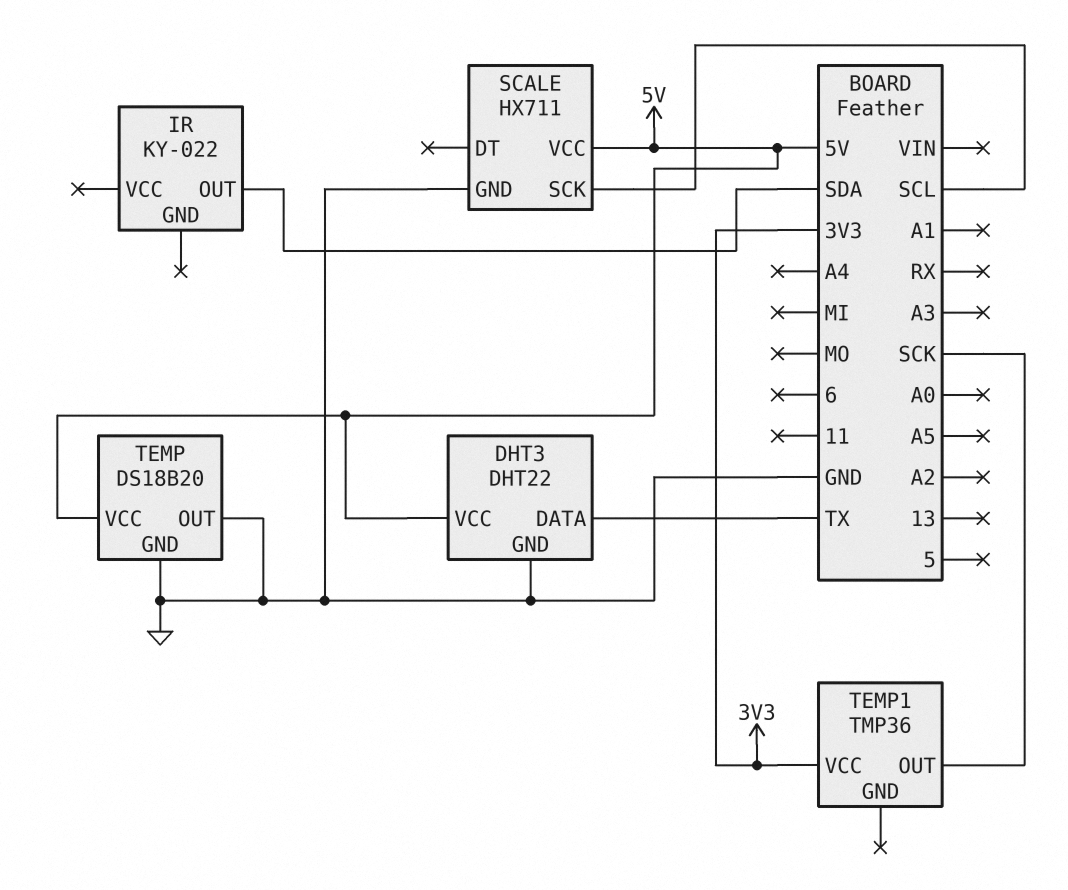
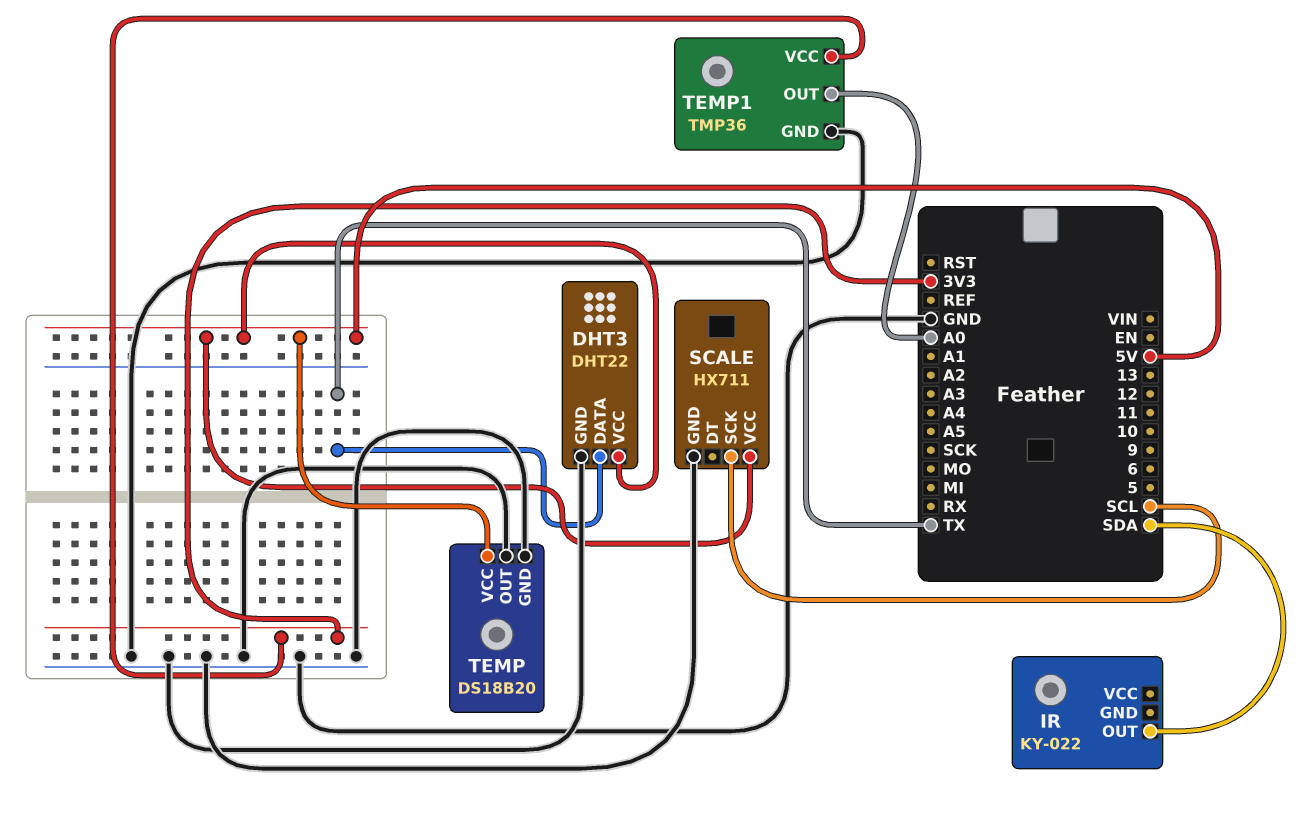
TEMP1 pin GND: none -> GND
TEMP1 pin OUT: SCK -> A0

